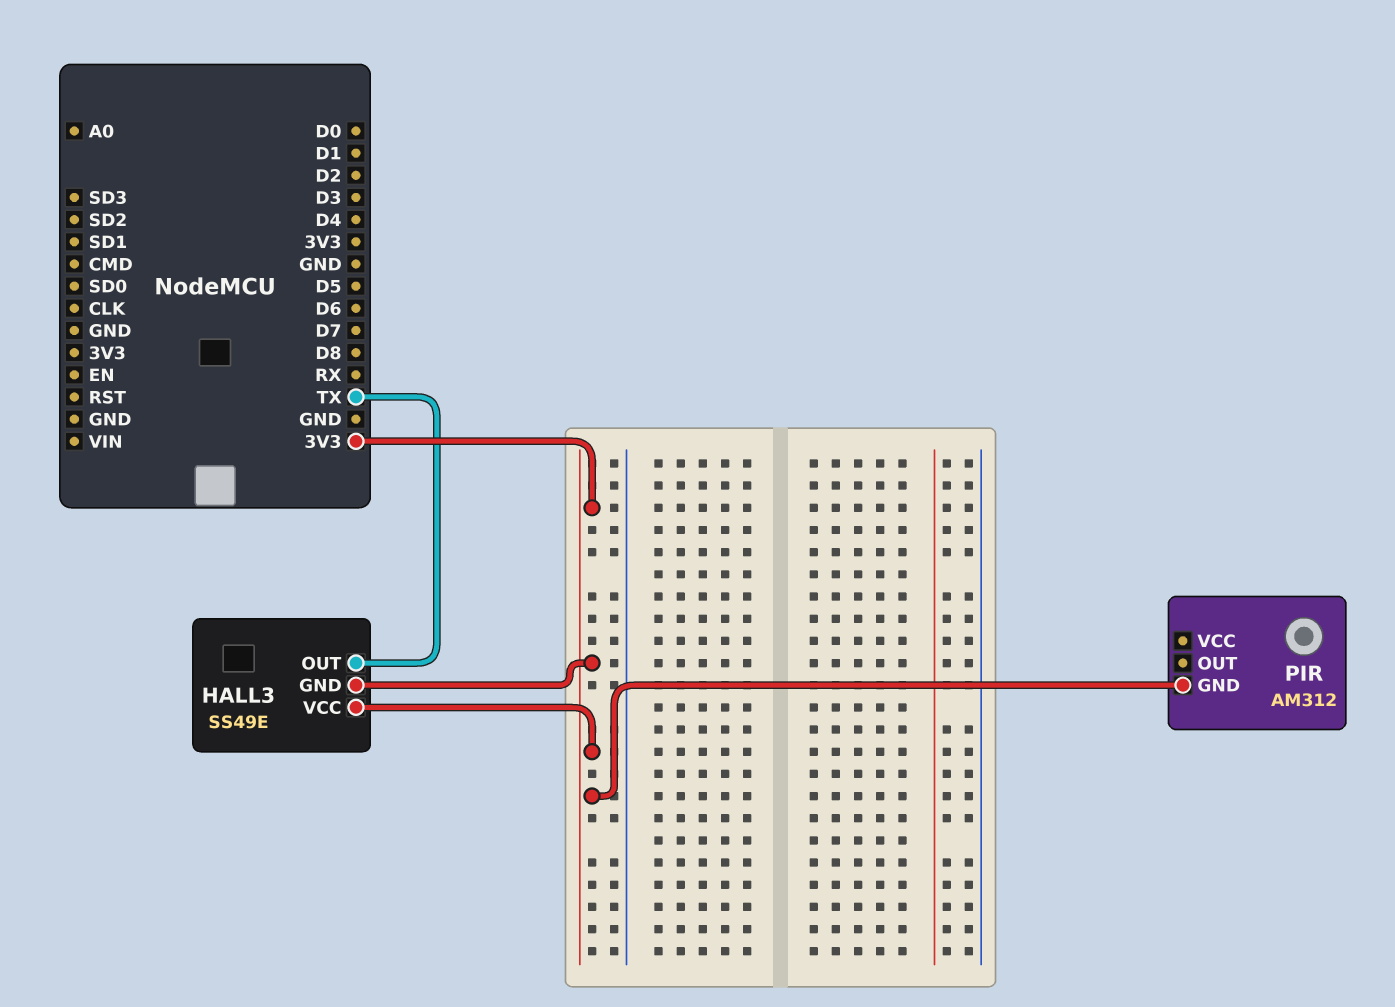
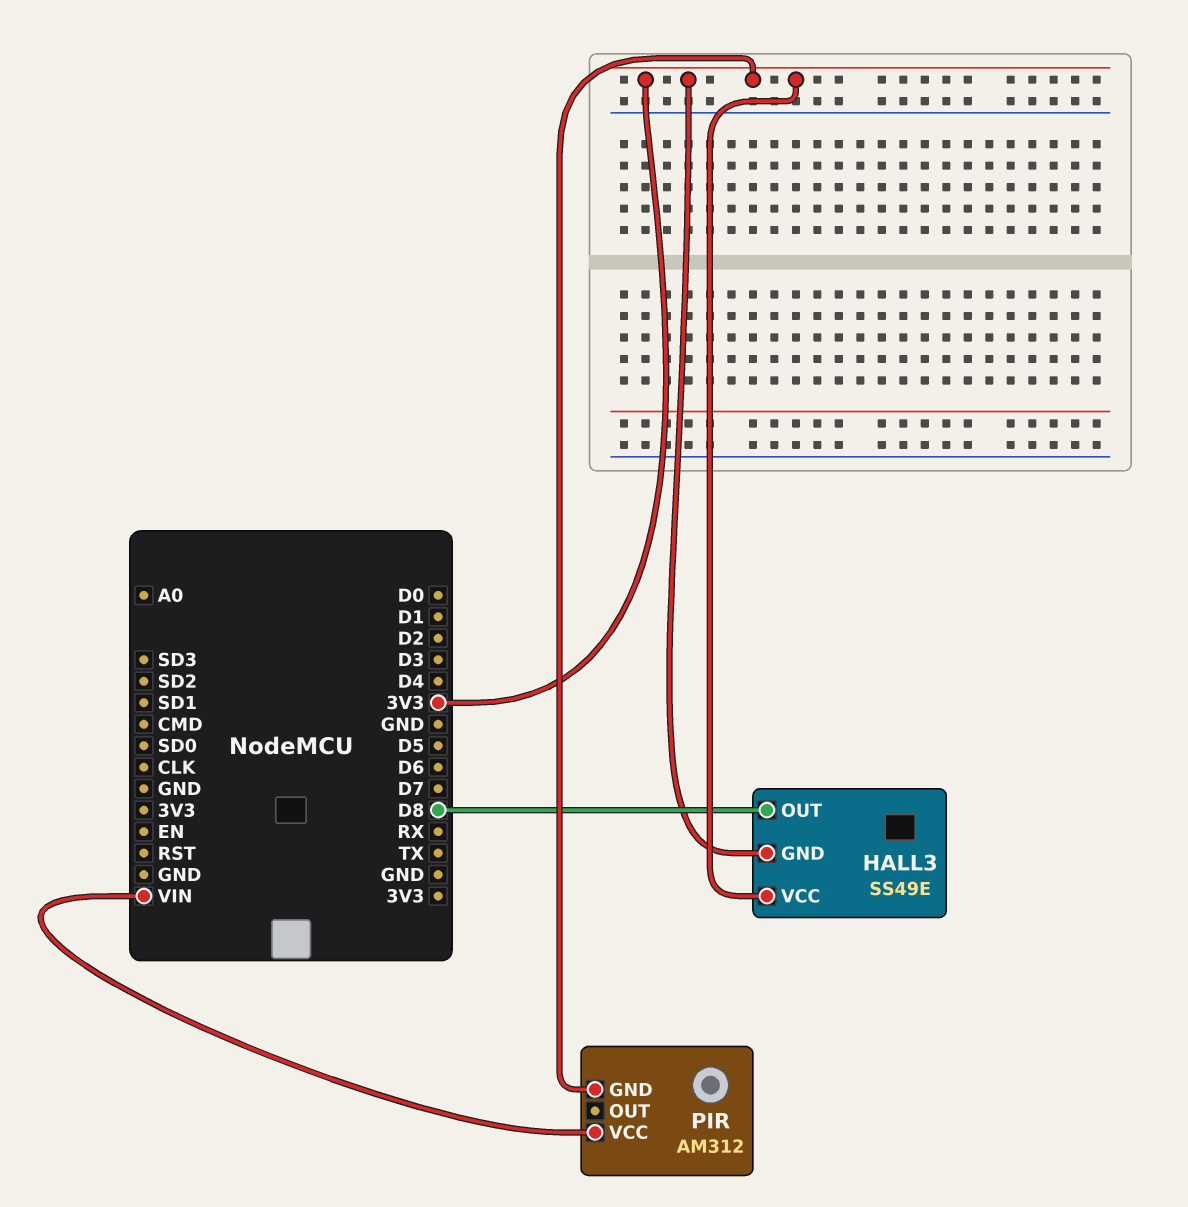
HALL3 pin OUT: TX -> D8
PIR pin VCC: none -> VIN

